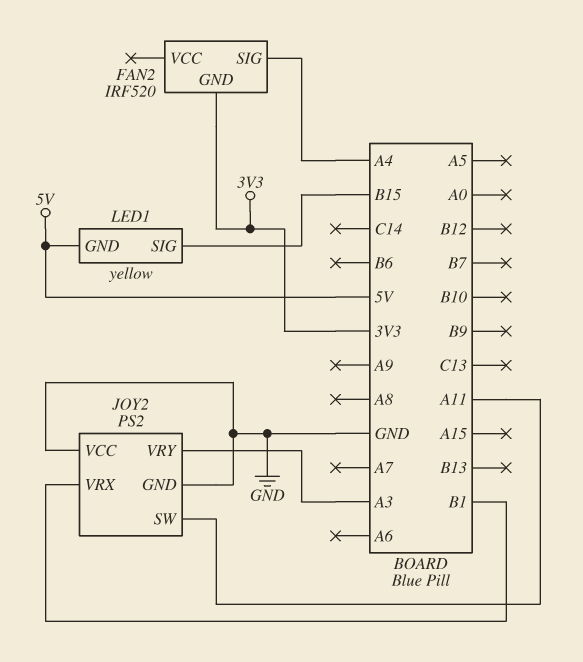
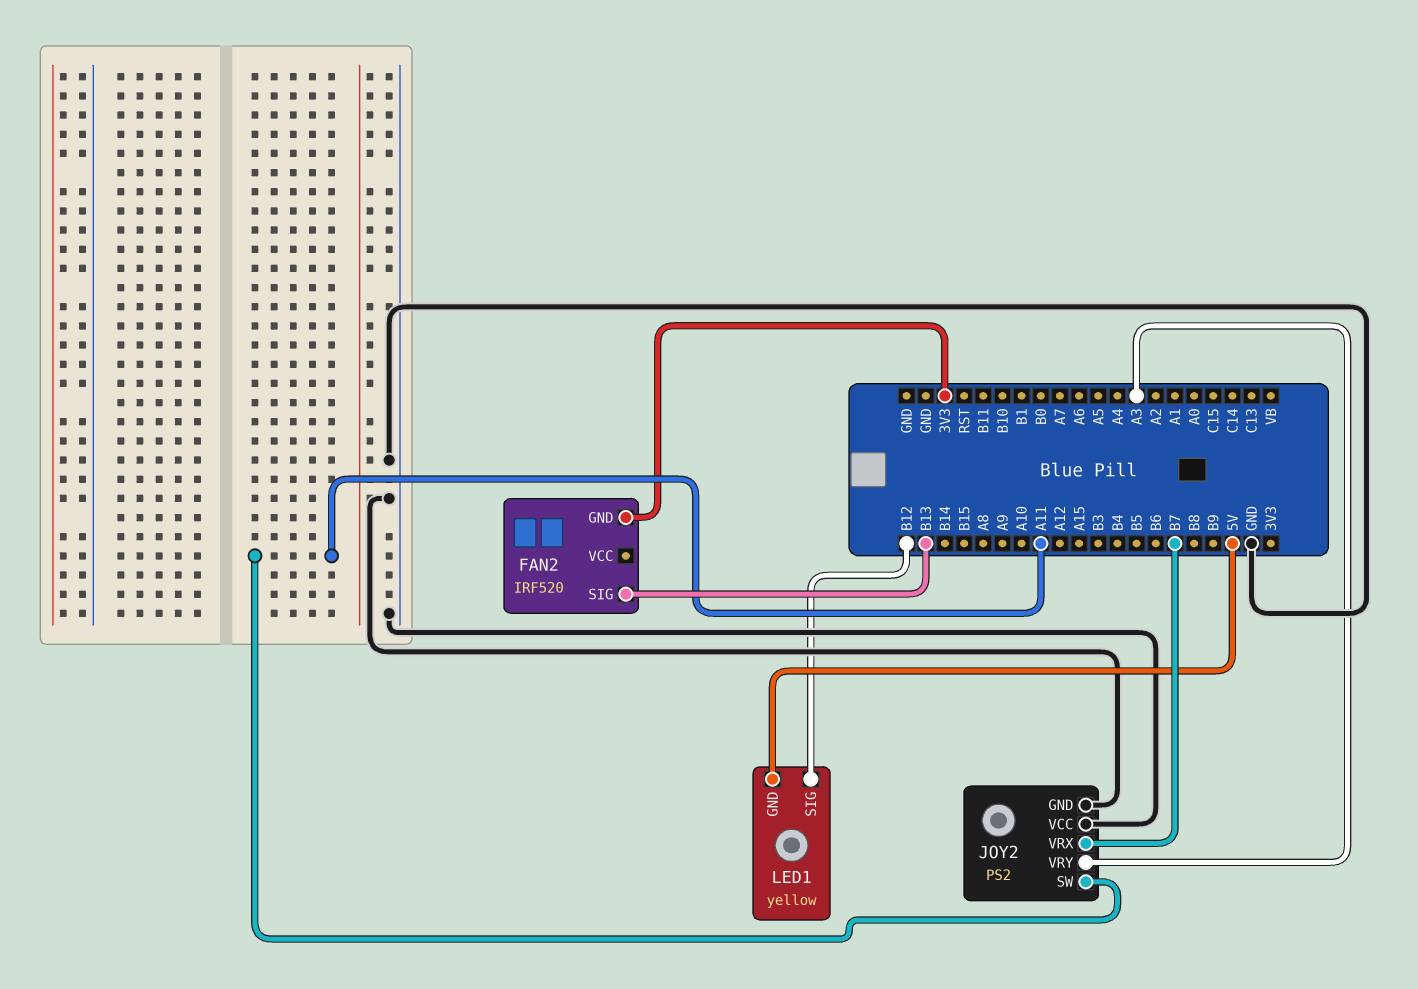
FAN2 pin SIG: A4 -> B13
JOY2 pin VRX: B1 -> B7
LED1 pin SIG: B15 -> B12

